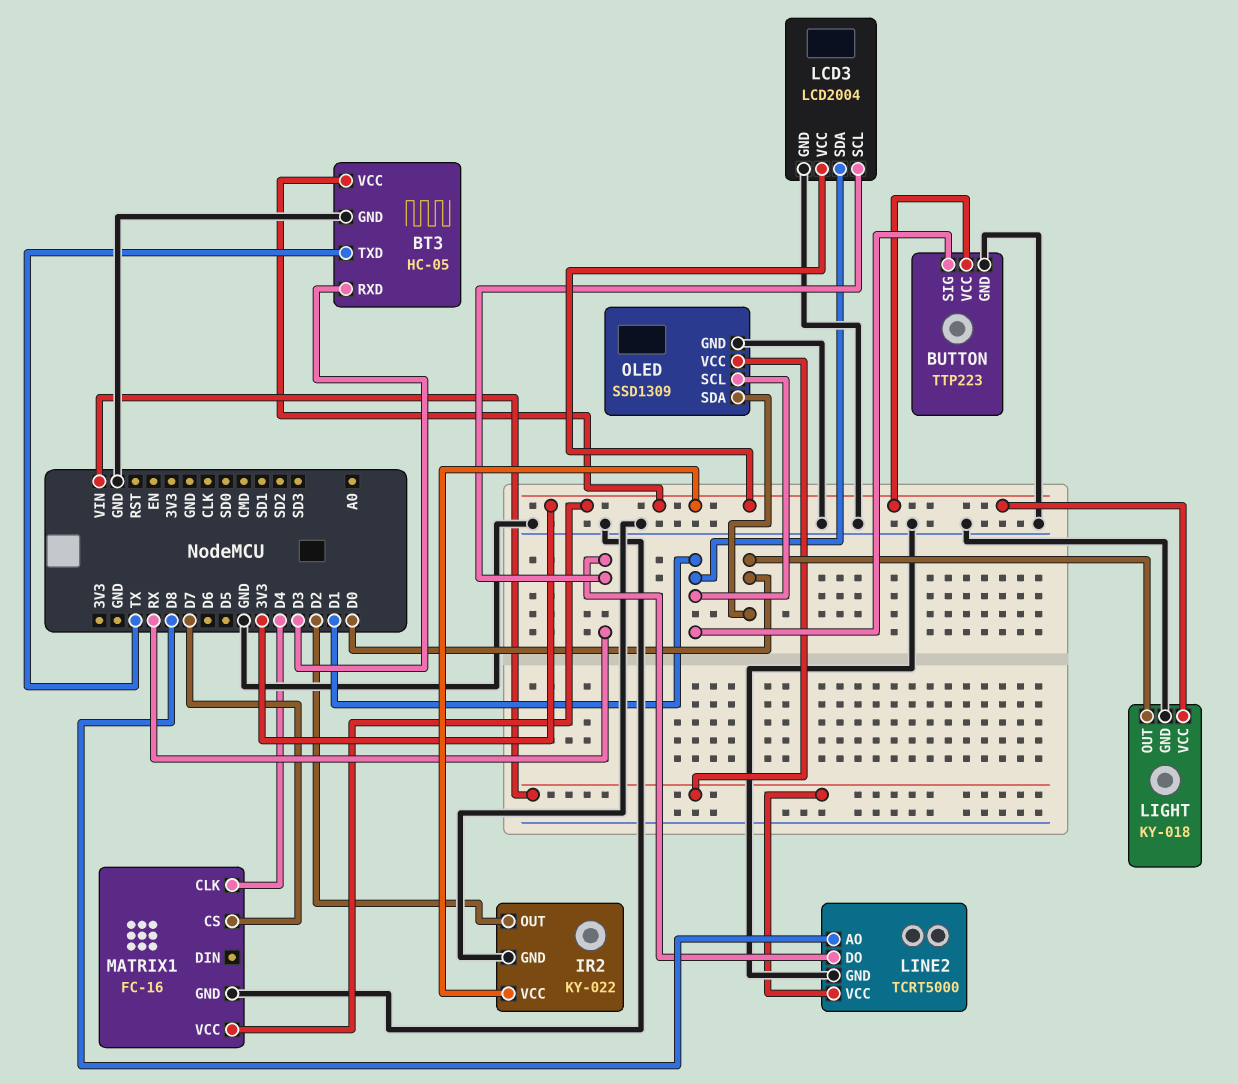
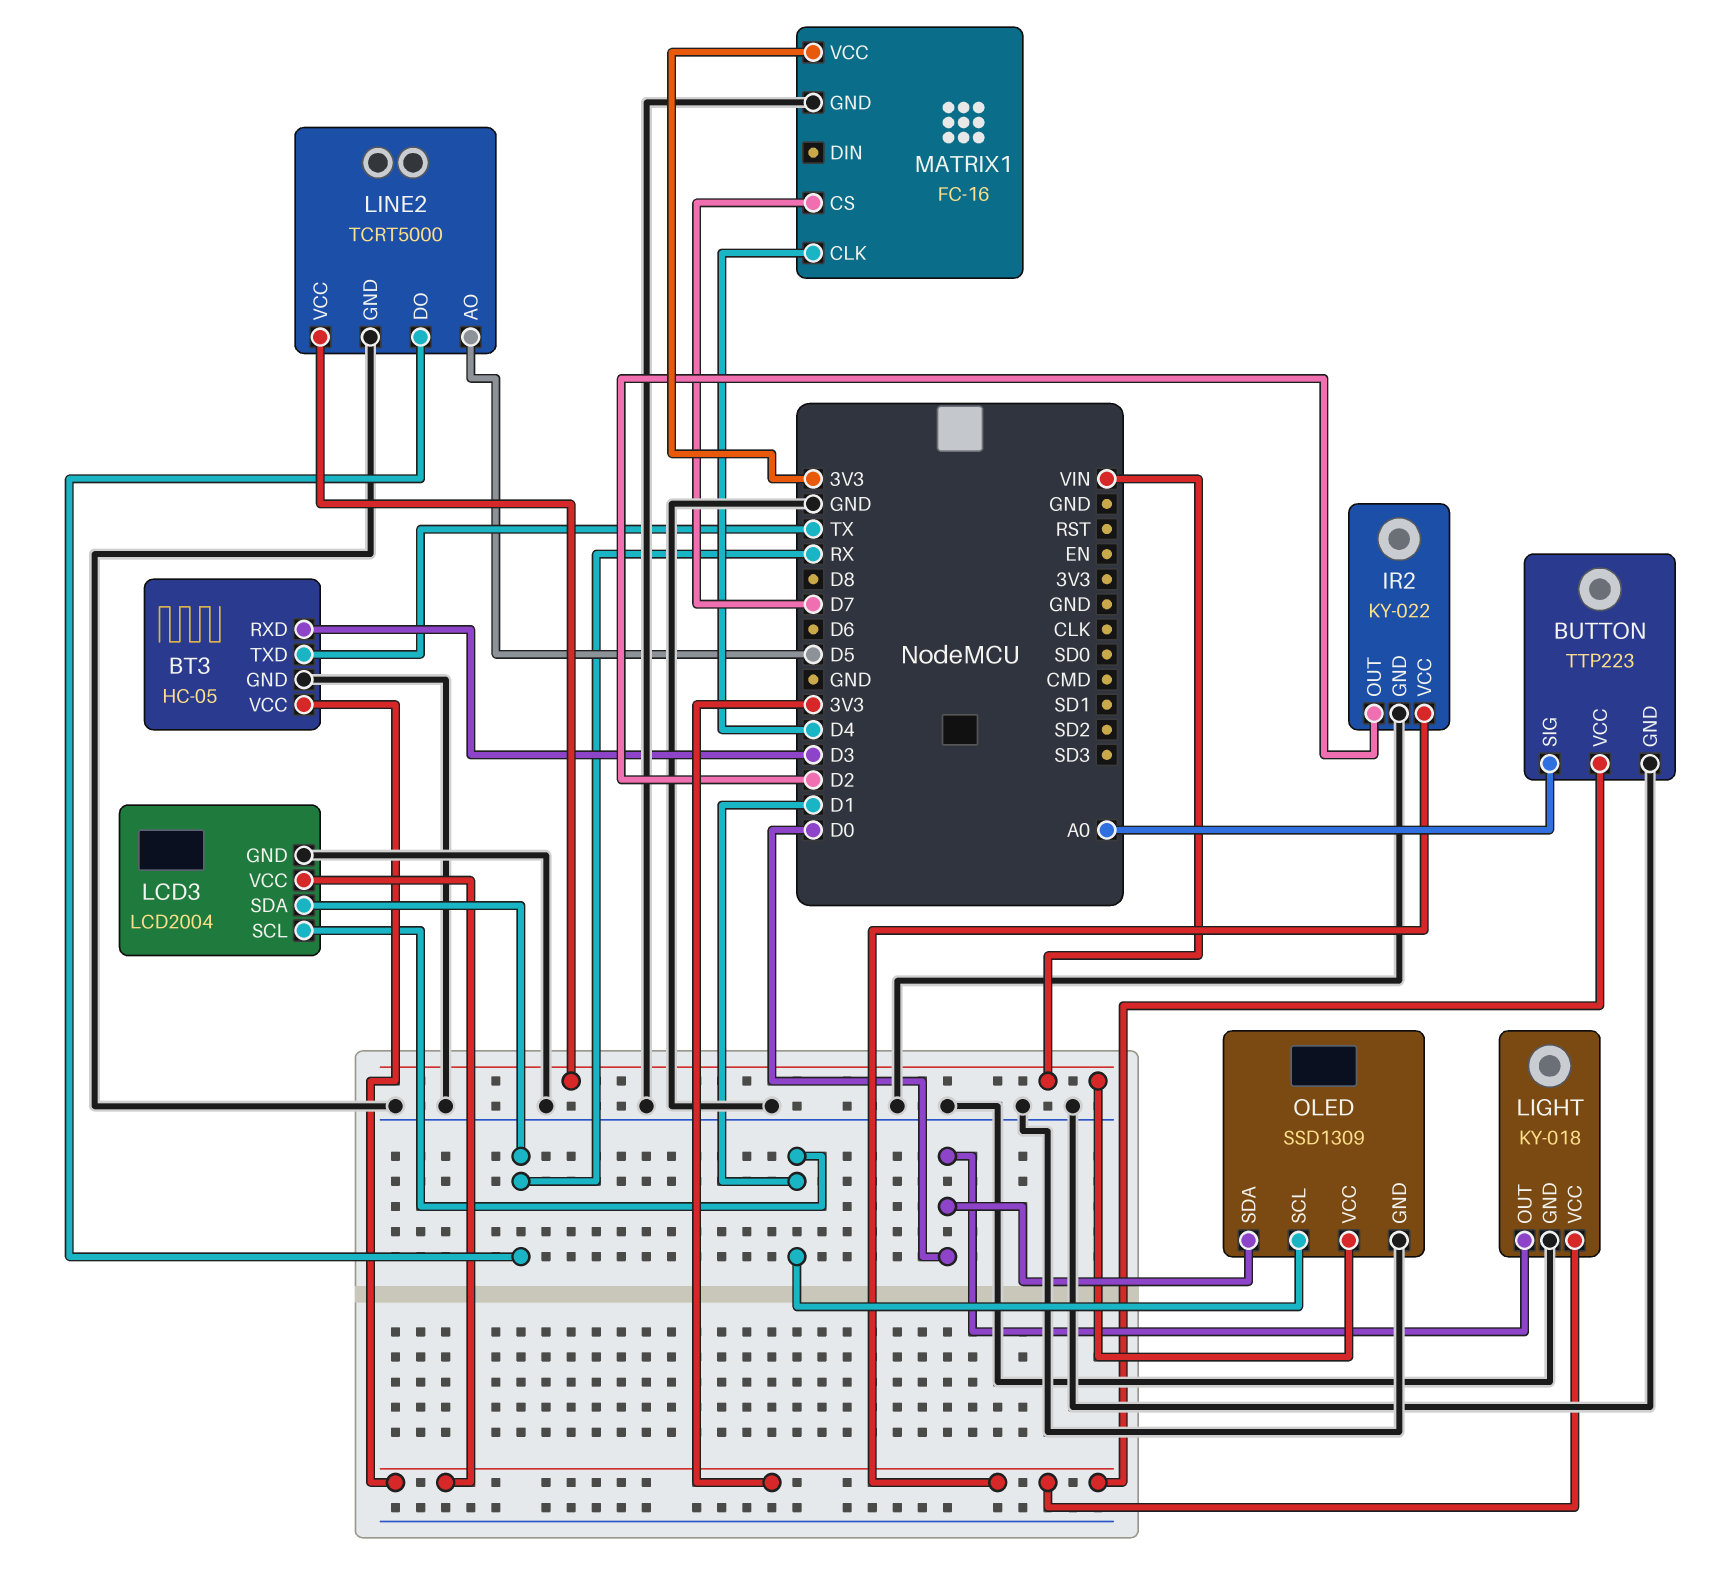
BUTTON pin SIG: D1 -> A0
LCD3 pin SCL: RX -> D1
LCD3 pin SDA: D1 -> RX
LINE2 pin AO: D8 -> D5

